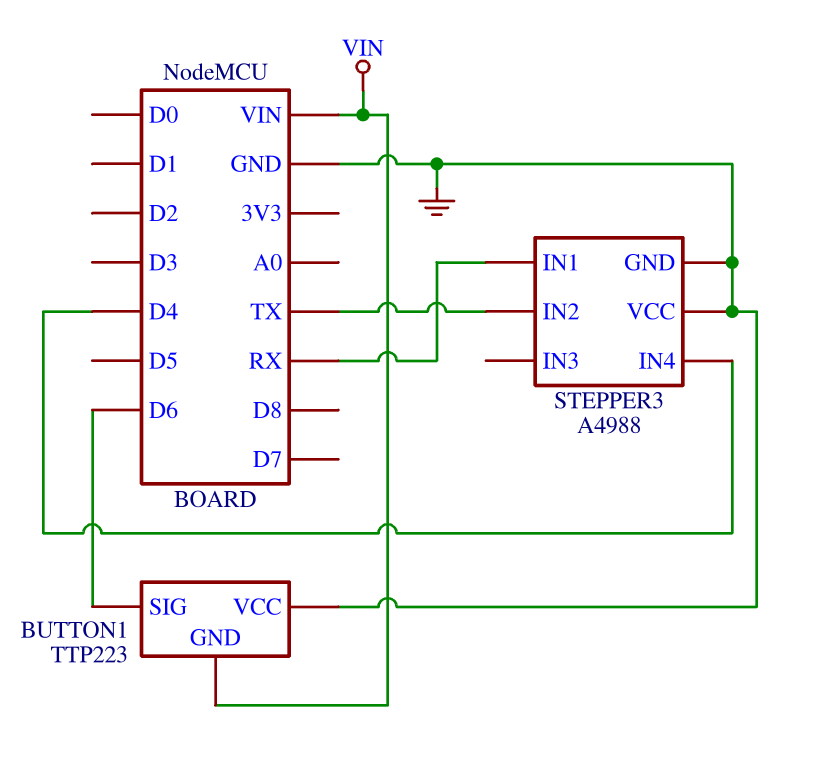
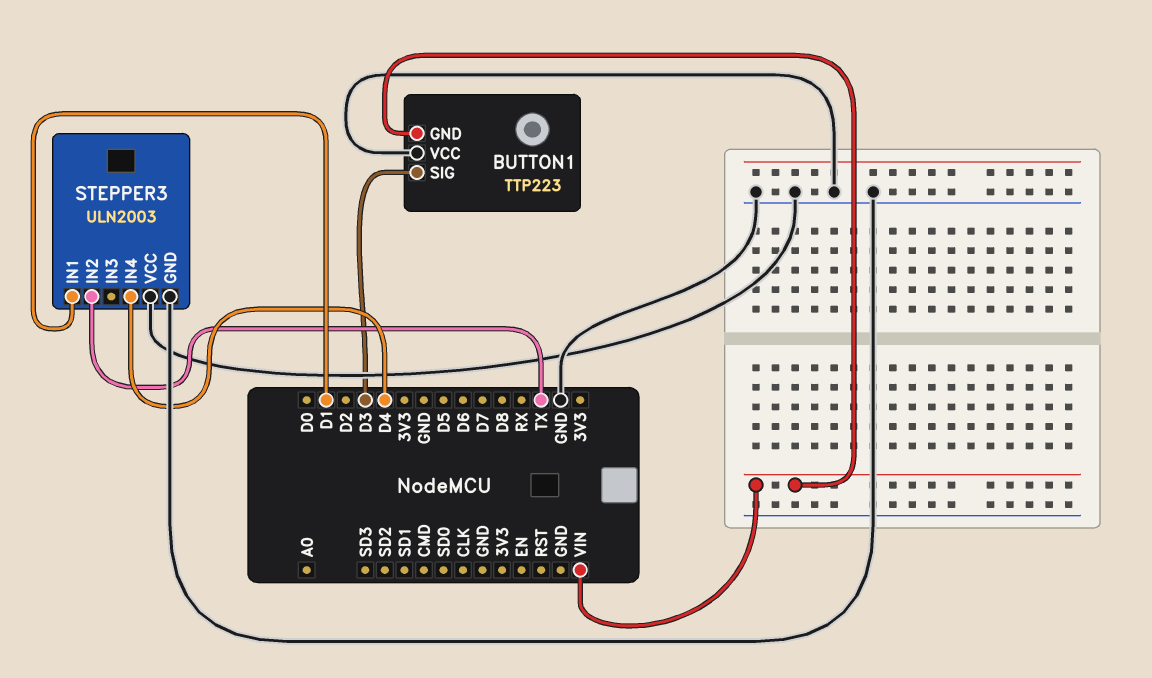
BUTTON1 pin SIG: D6 -> D3
STEPPER3: A4988 -> ULN2003
STEPPER3 pin IN1: RX -> D1

